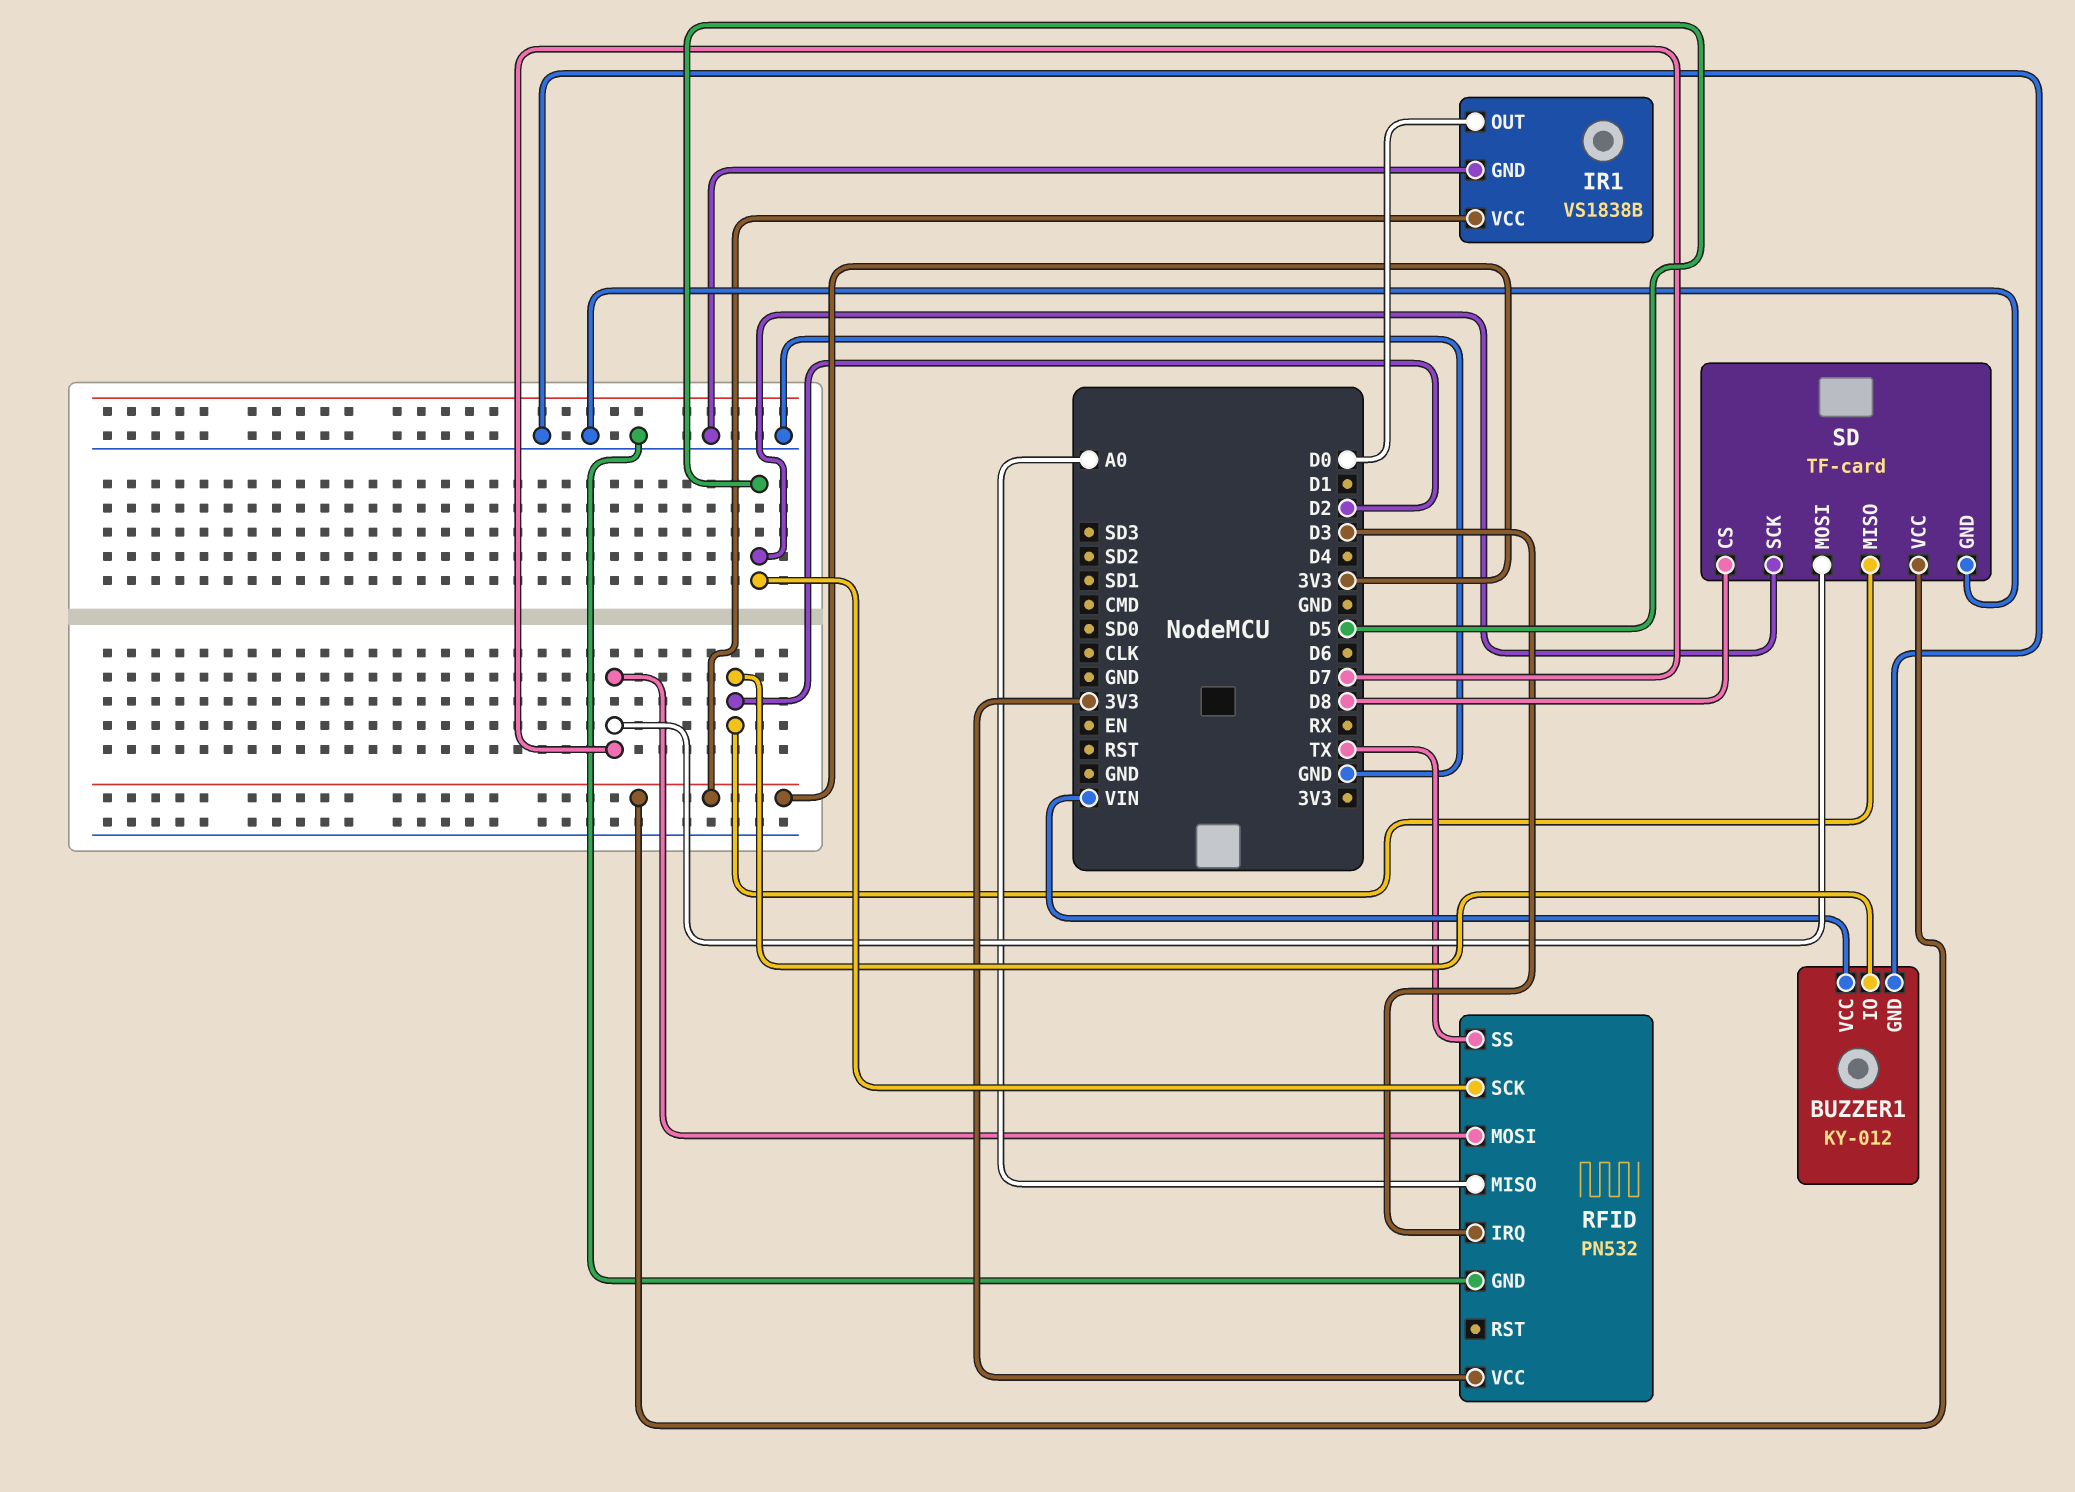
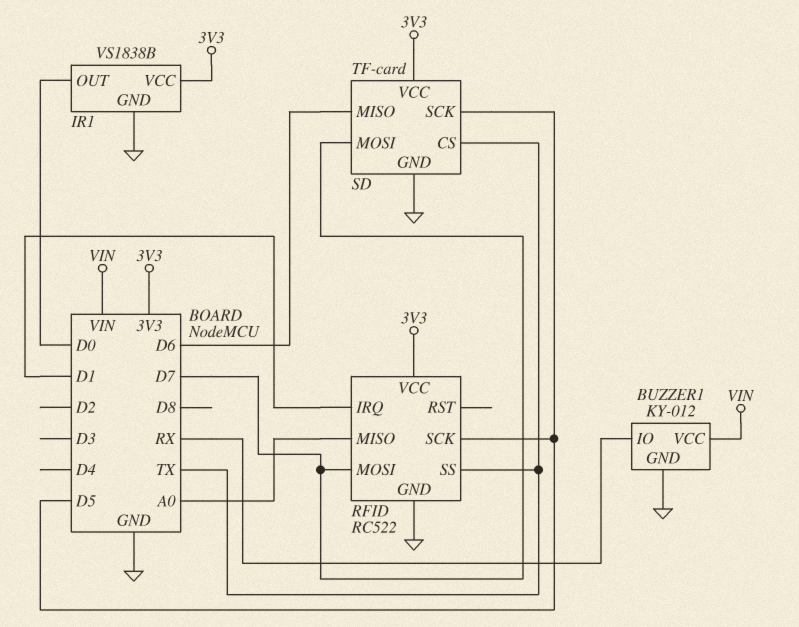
BUZZER1 pin IO: D2 -> RX
RFID: PN532 -> RC522
RFID pin IRQ: D3 -> D1
SD pin CS: D8 -> TX
SD pin MISO: D2 -> D6

